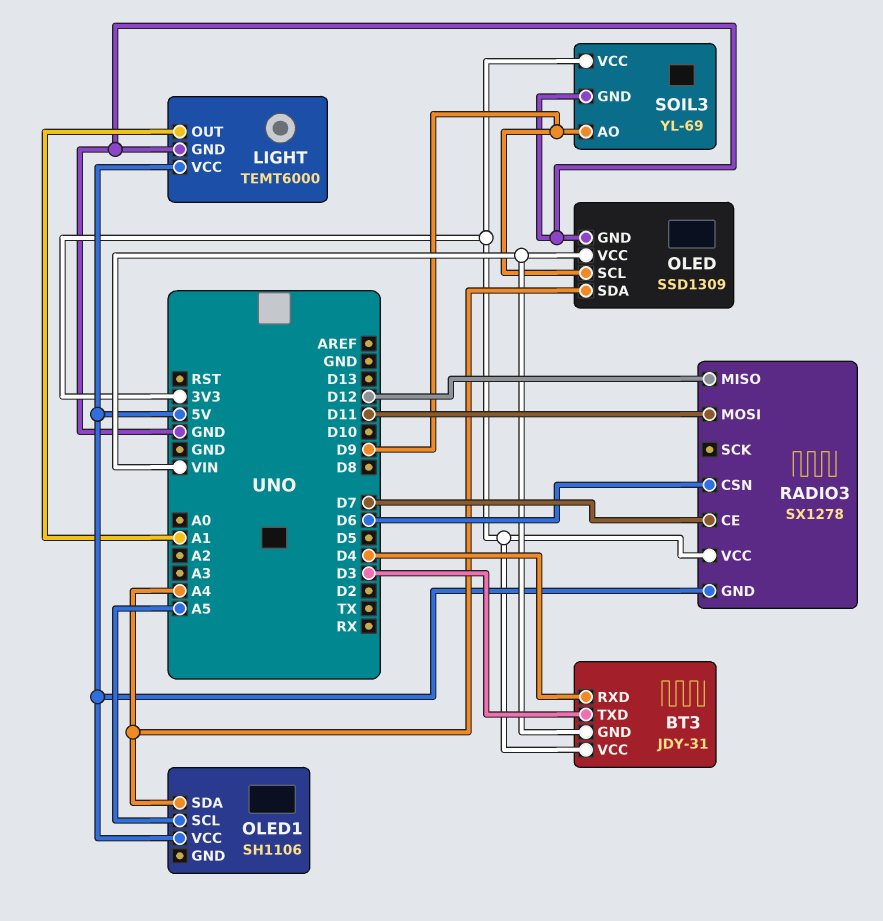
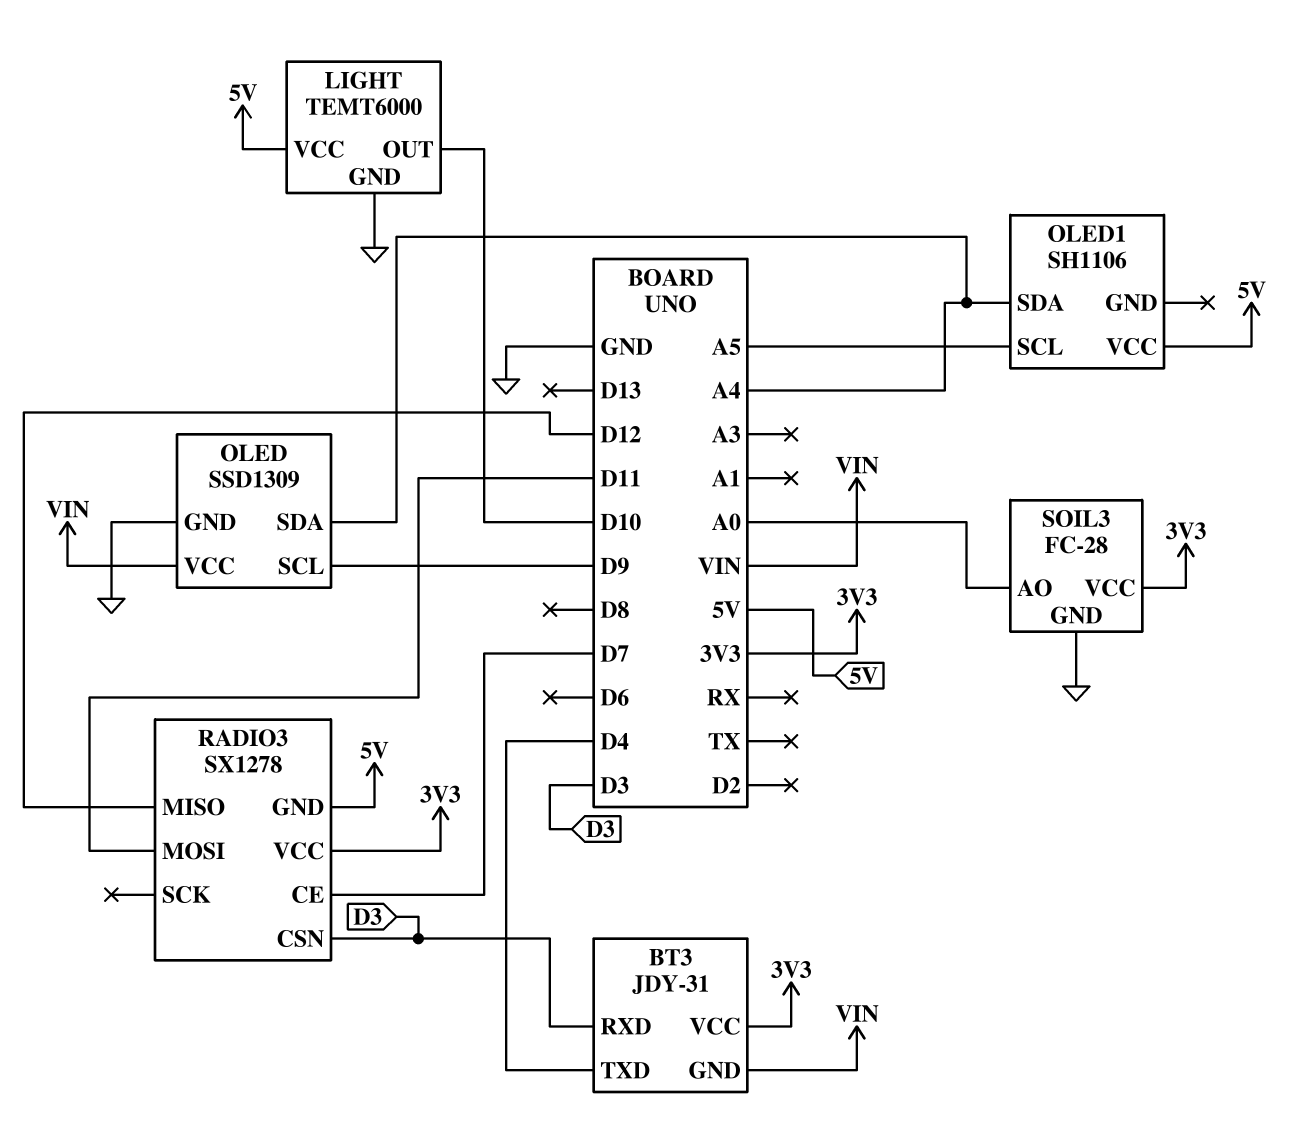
BT3 pin RXD: D4 -> D3
BT3 pin TXD: D3 -> D4
LIGHT pin OUT: A1 -> D10
RADIO3 pin CSN: D6 -> D3
SOIL3: YL-69 -> FC-28
SOIL3 pin AO: D9 -> A0

